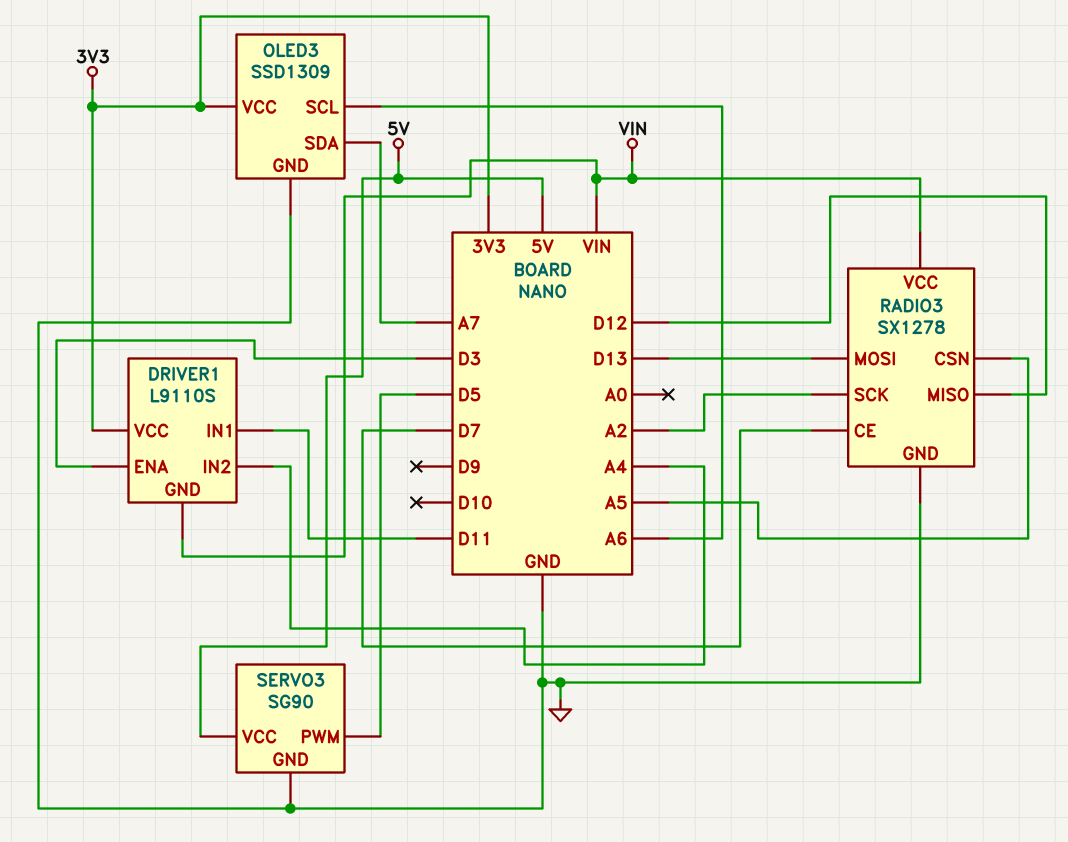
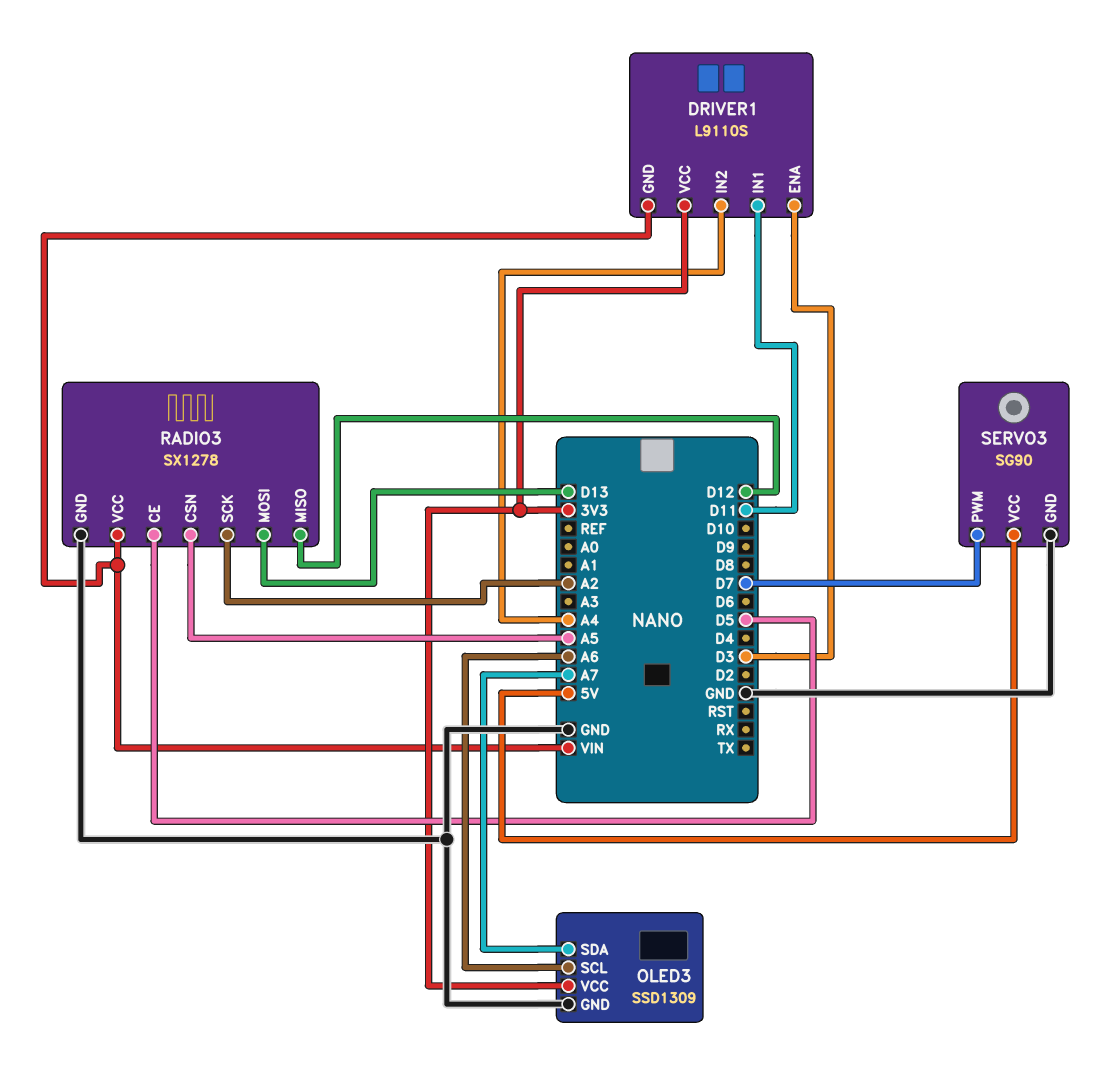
RADIO3 pin CE: D7 -> D5
SERVO3 pin PWM: D5 -> D7

